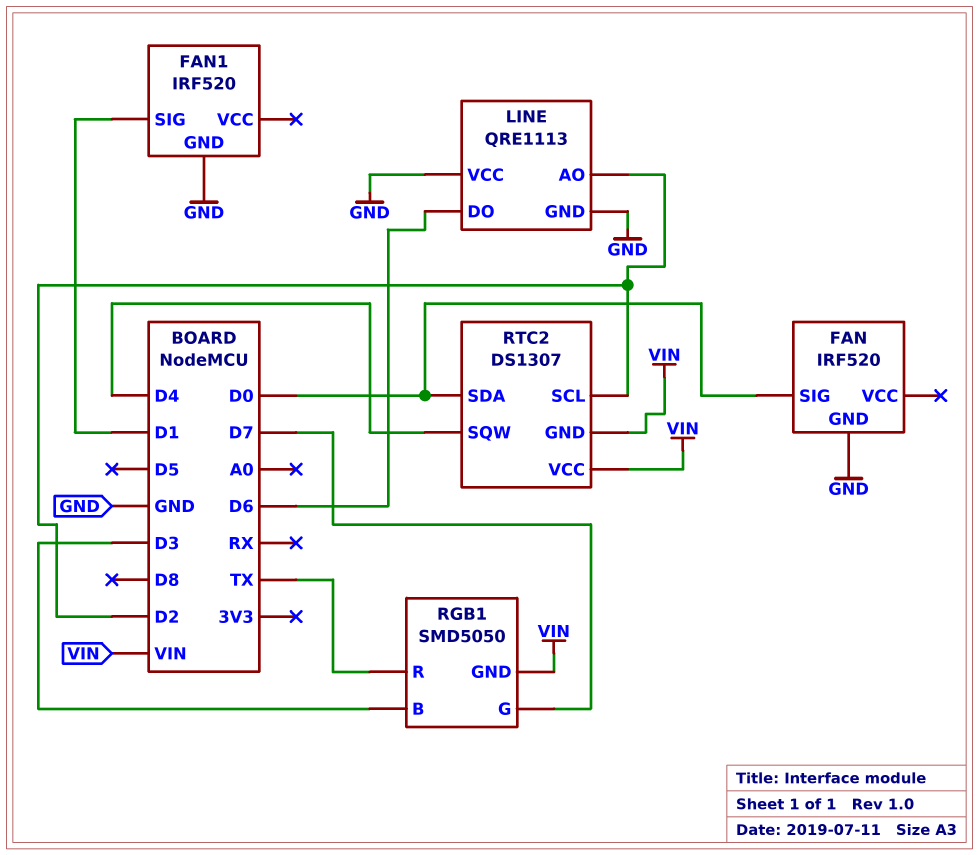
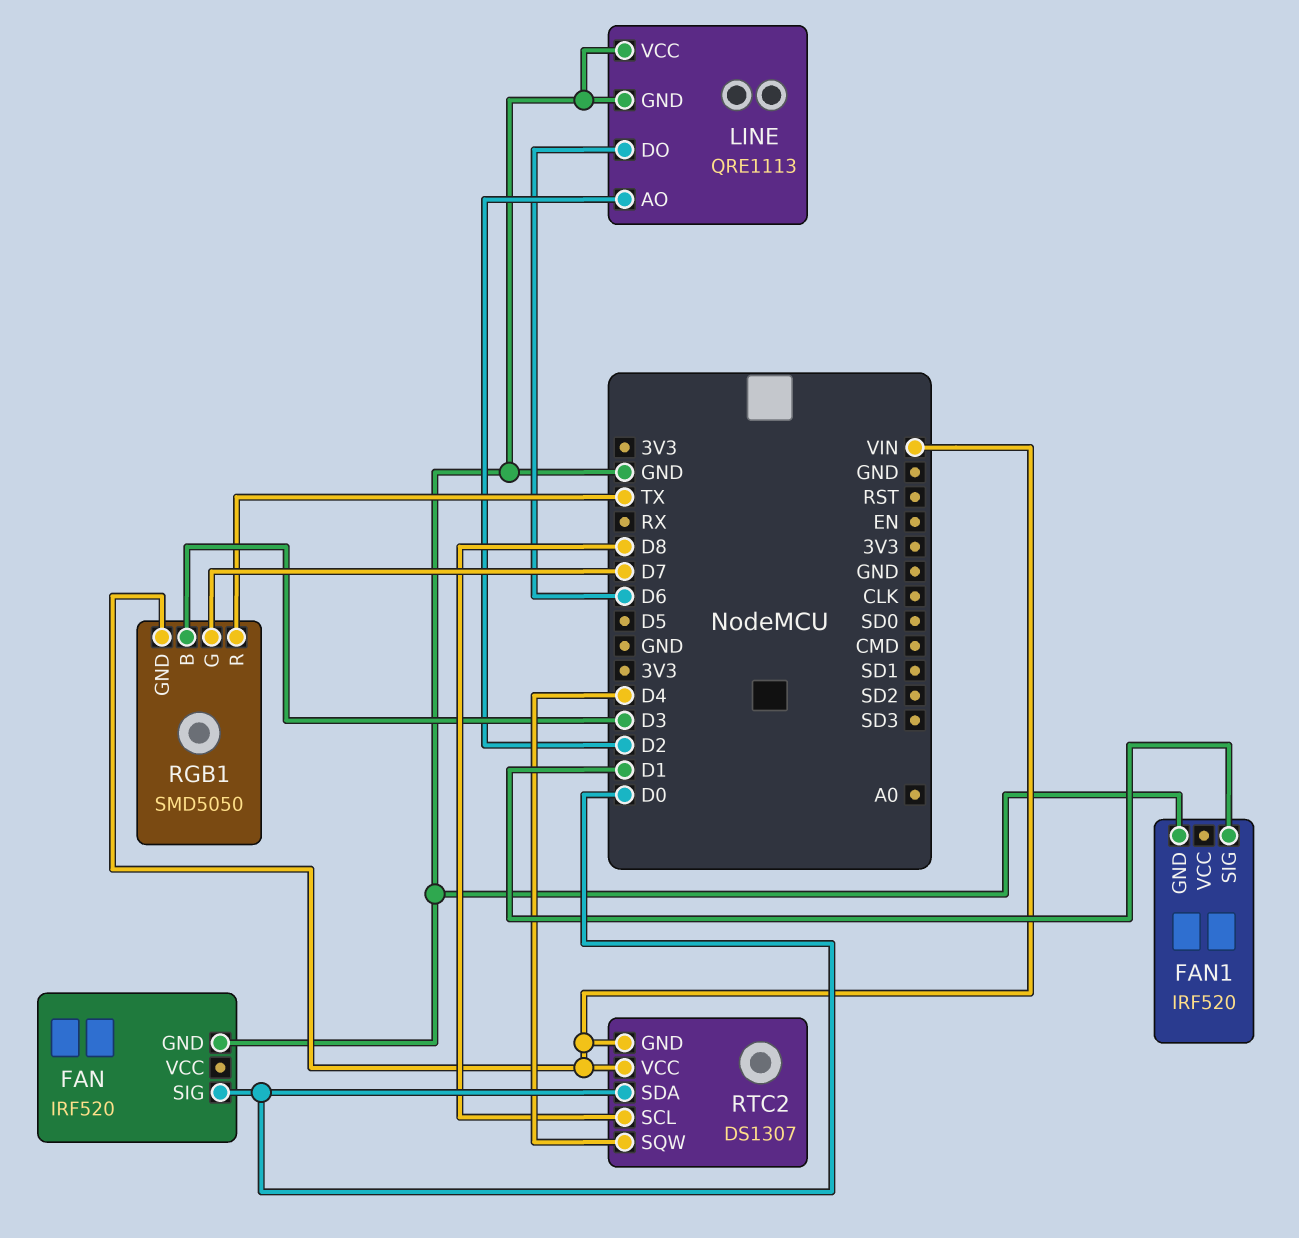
RTC2 pin SCL: D2 -> D8

